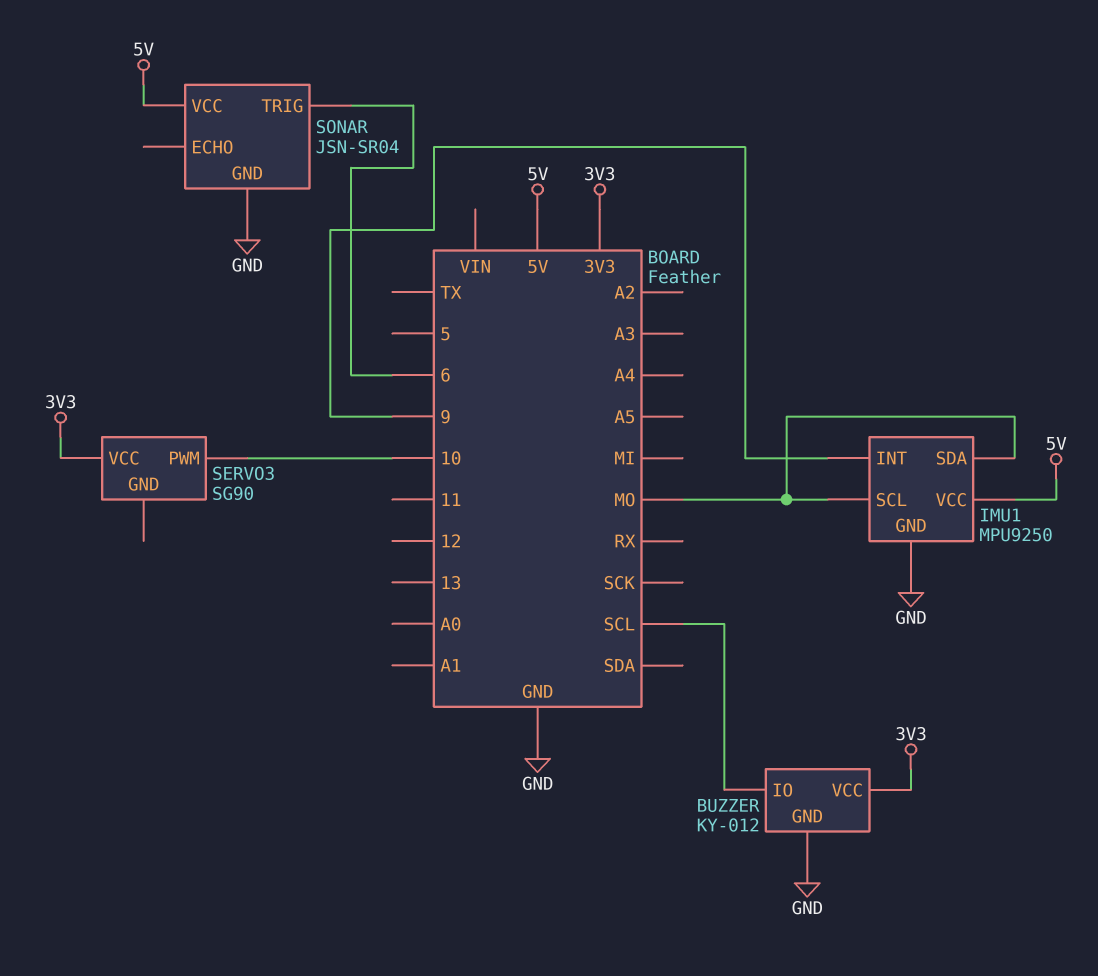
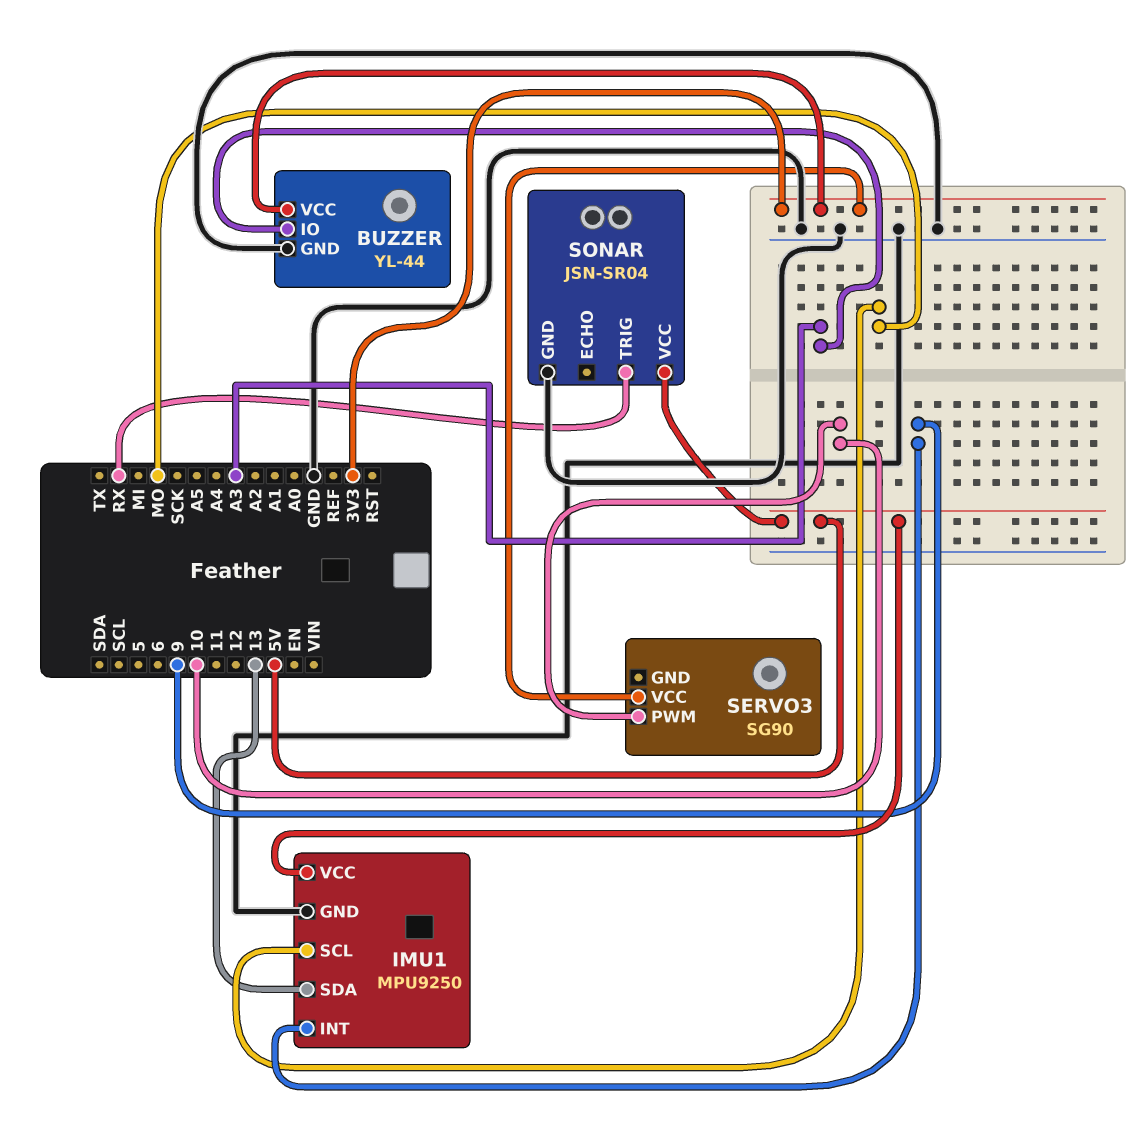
BUZZER: KY-012 -> YL-44
BUZZER pin IO: SCL -> A3
IMU1 pin SDA: MO -> 13
SONAR pin TRIG: 6 -> RX

